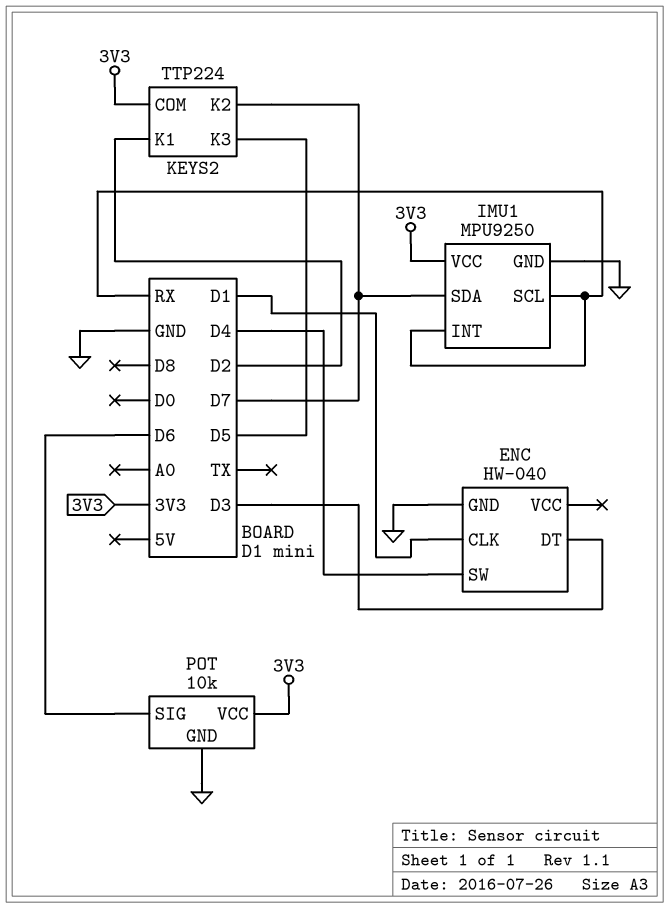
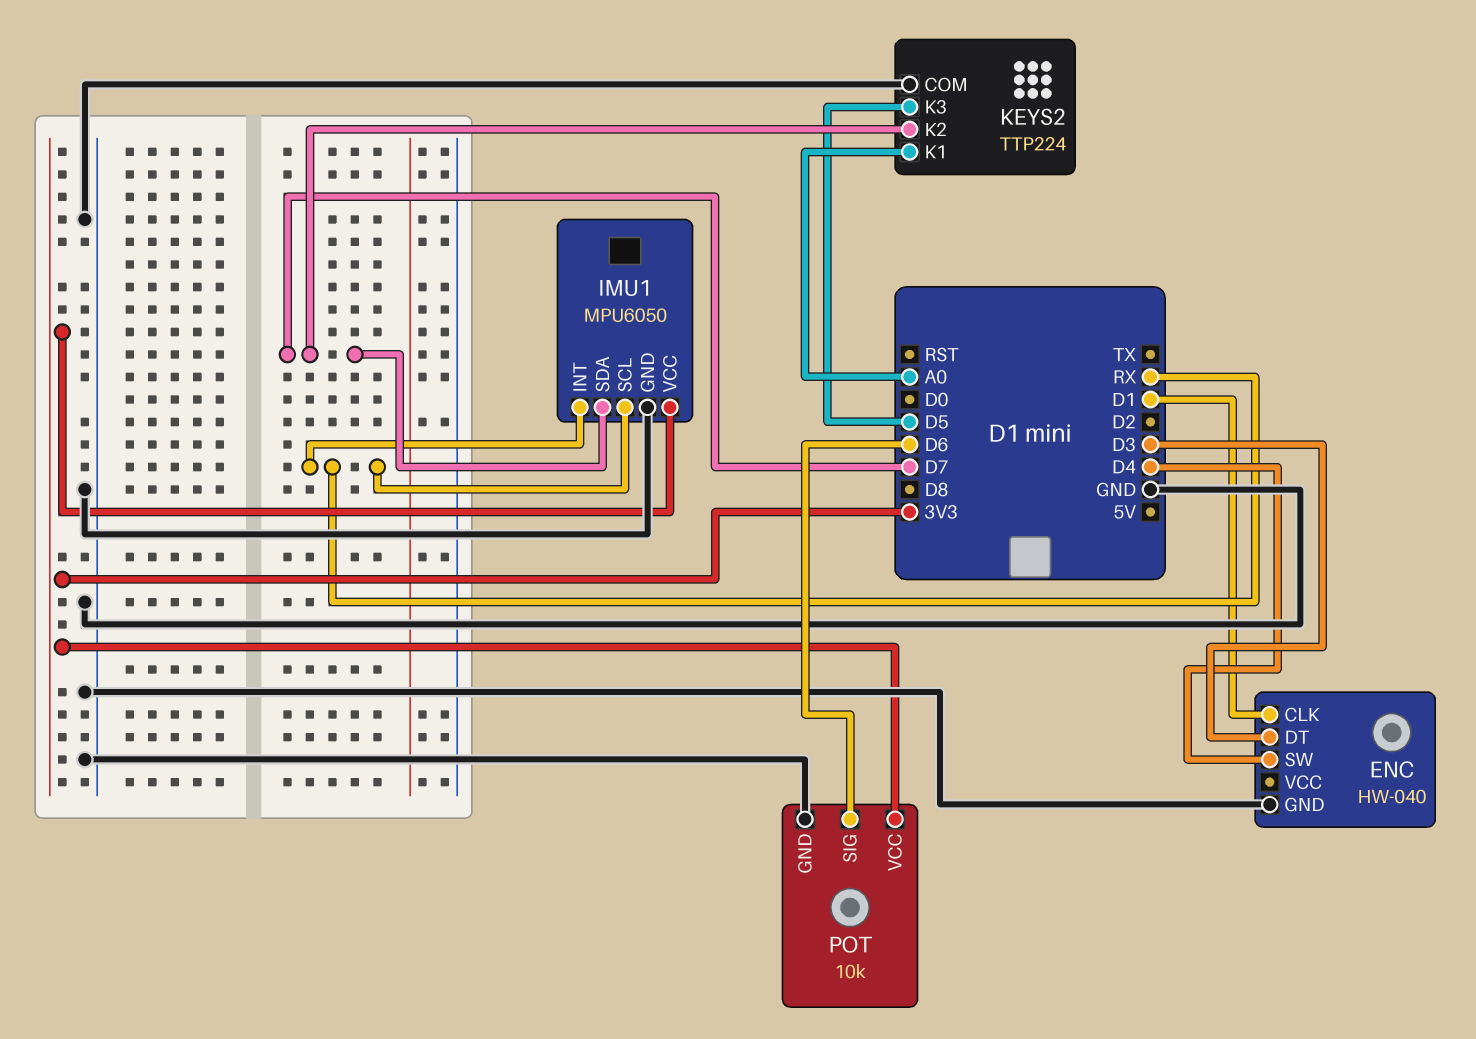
IMU1: MPU9250 -> MPU6050
KEYS2 pin COM: 3V3 -> GND
KEYS2 pin K1: D2 -> A0

